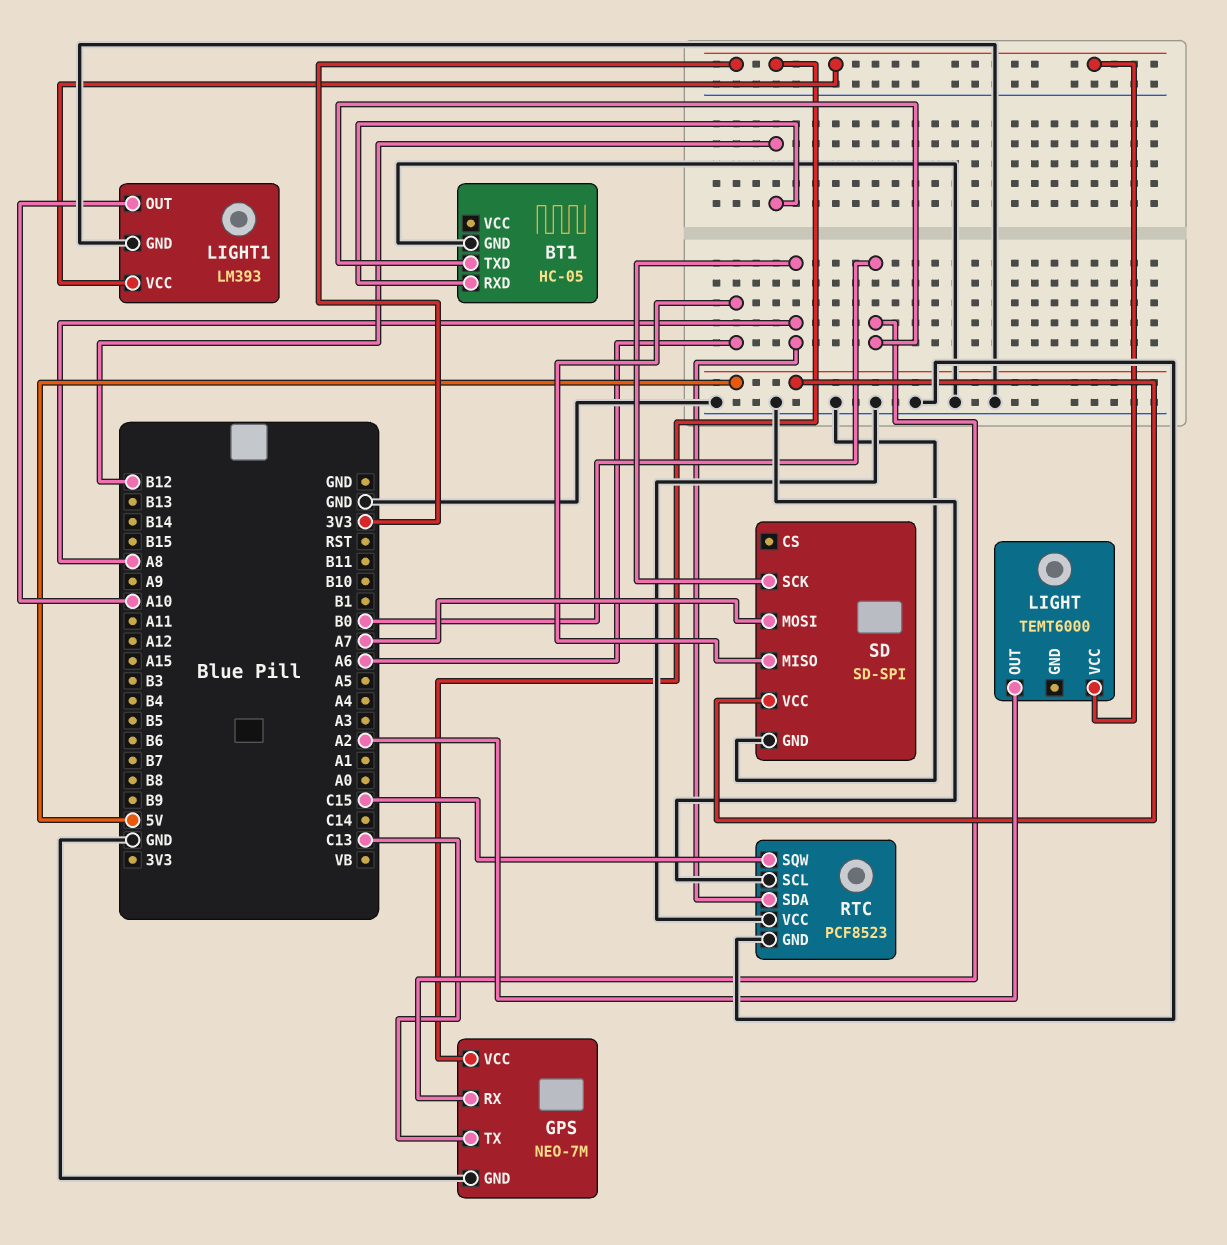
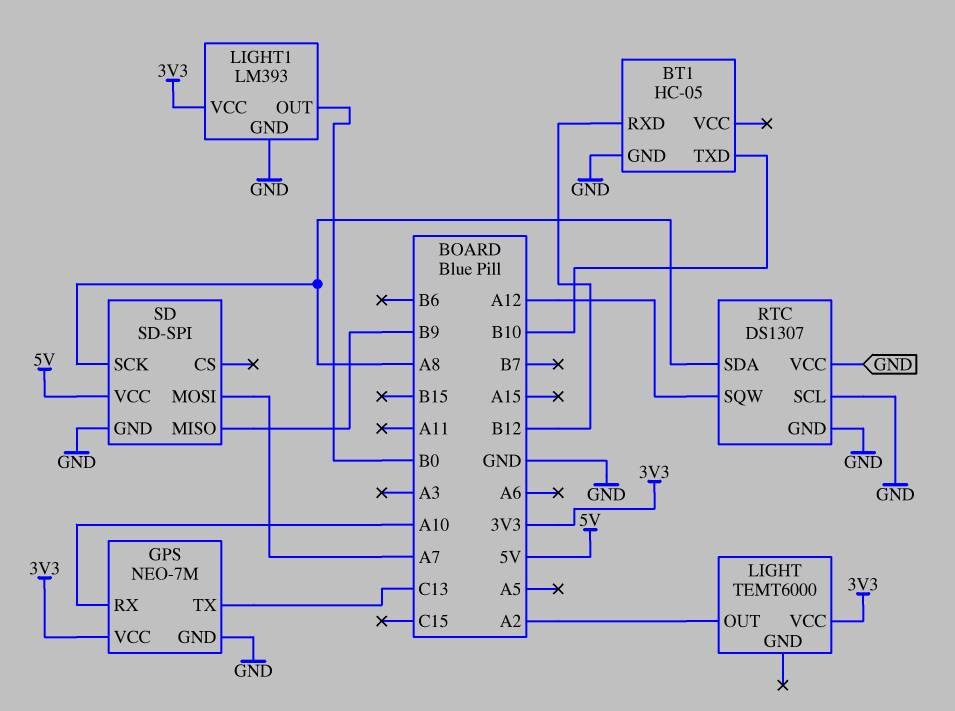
BT1 pin TXD: B0 -> B10
GPS pin RX: B0 -> A10
LIGHT1 pin OUT: A10 -> B0
RTC: PCF8523 -> DS1307
RTC pin SQW: C15 -> A12
SD pin MISO: A6 -> B9

